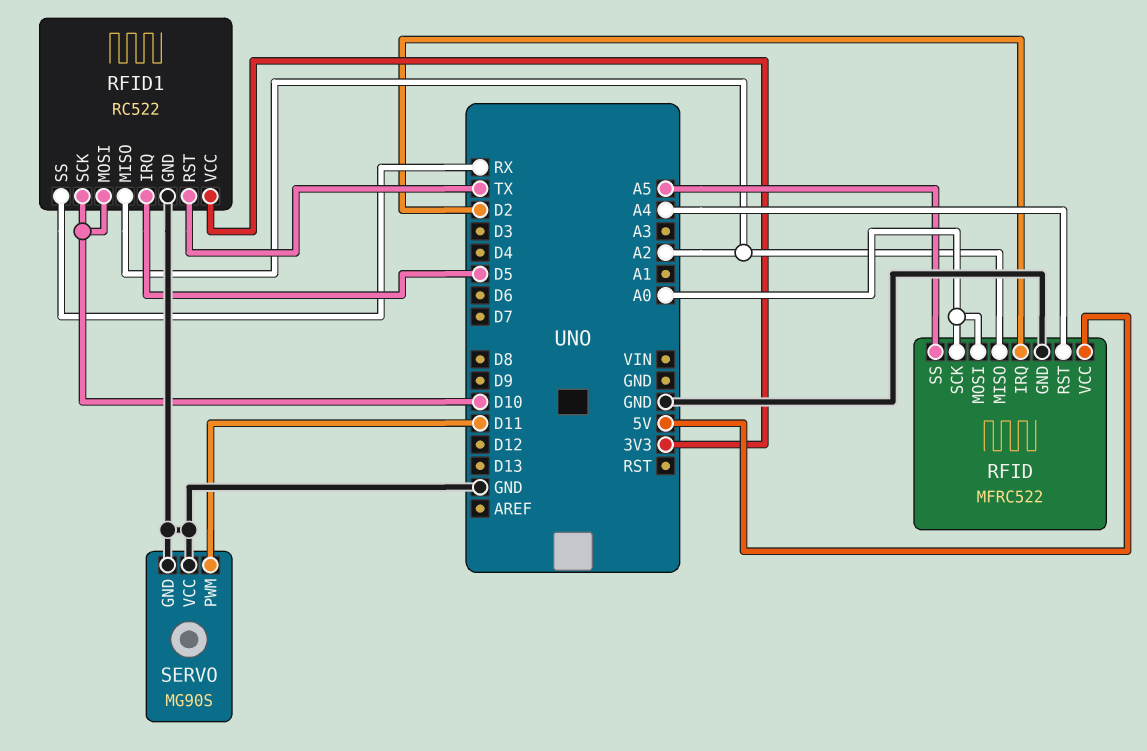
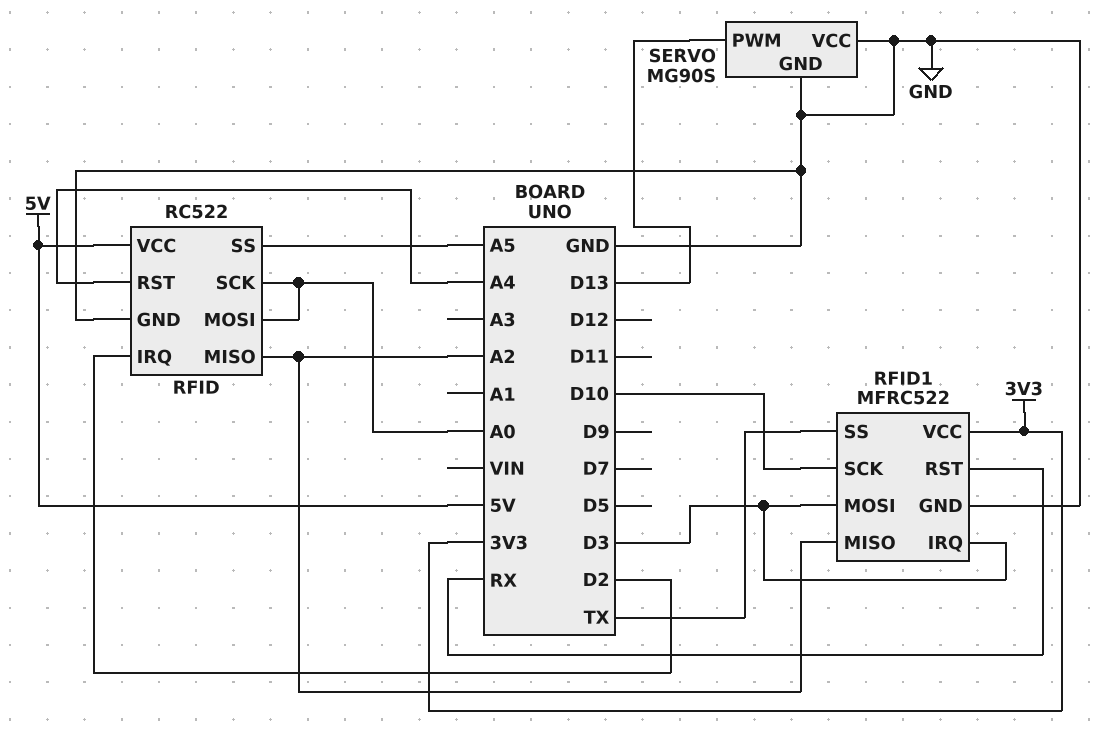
RFID: MFRC522 -> RC522
RFID1: RC522 -> MFRC522
RFID1 pin IRQ: D5 -> D3
RFID1 pin MOSI: D10 -> D3
RFID1 pin RST: TX -> RX
RFID1 pin SS: RX -> TX
SERVO pin PWM: D11 -> D13

